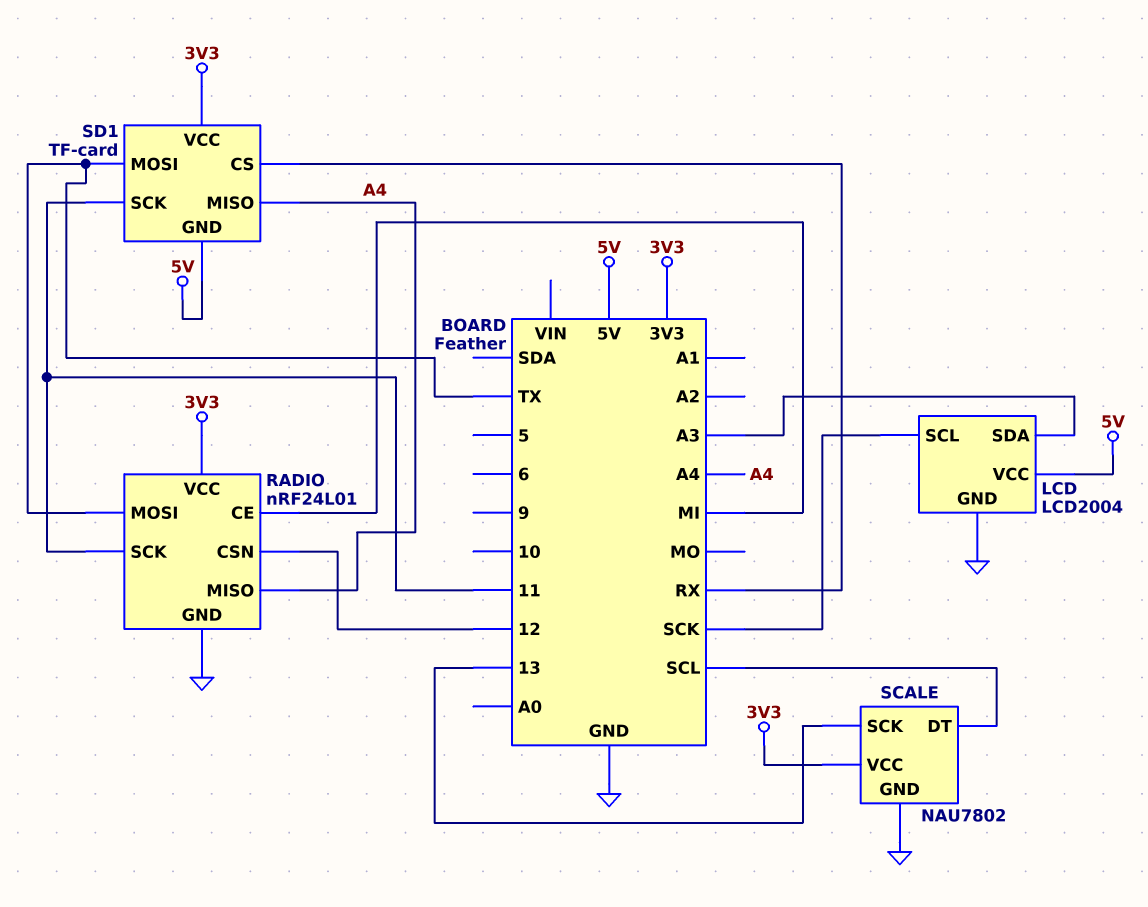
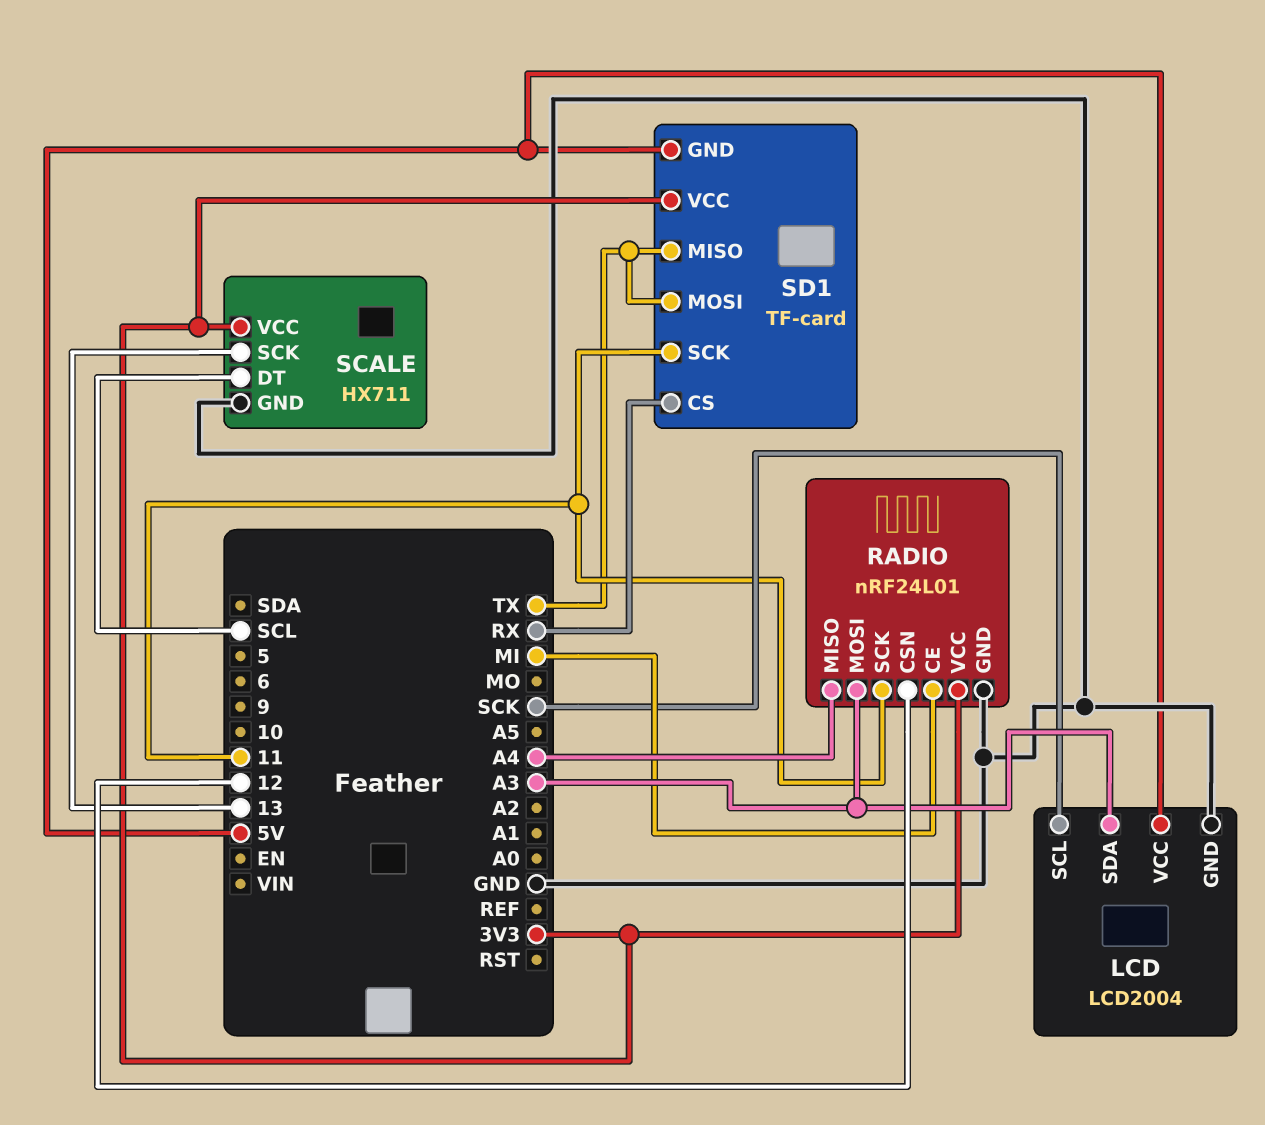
RADIO pin MOSI: TX -> A3
SCALE: NAU7802 -> HX711
SD1 pin MISO: A4 -> TX

